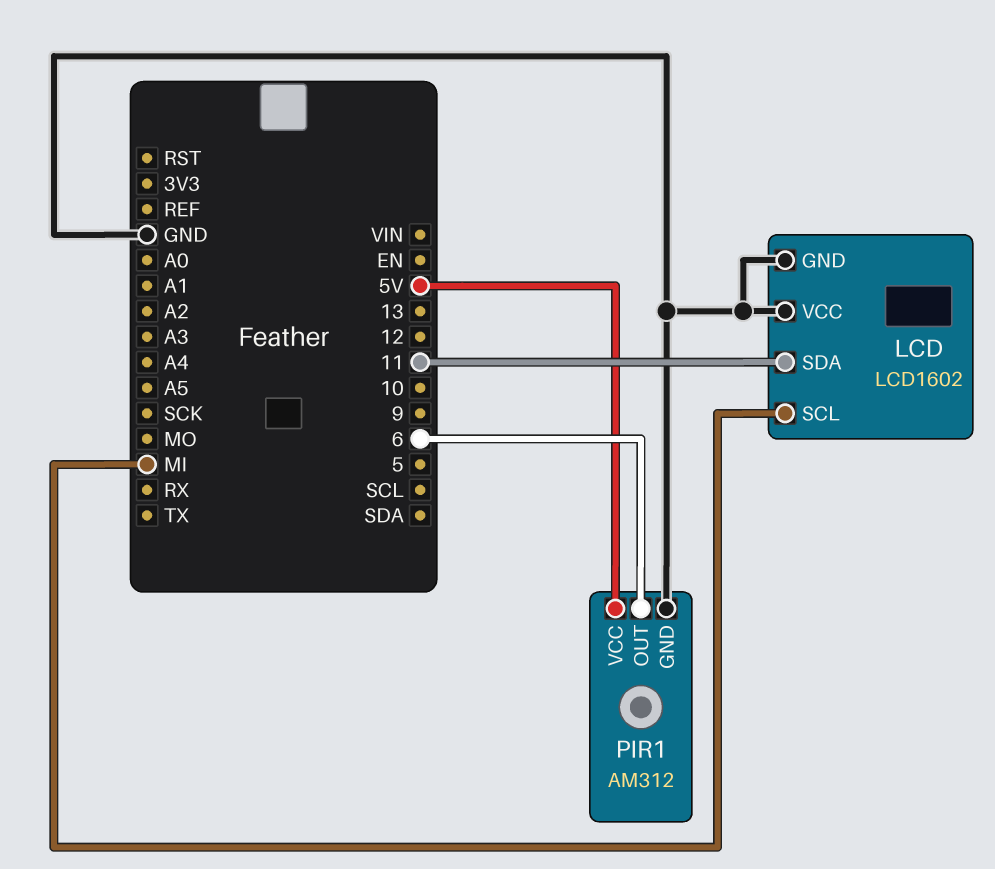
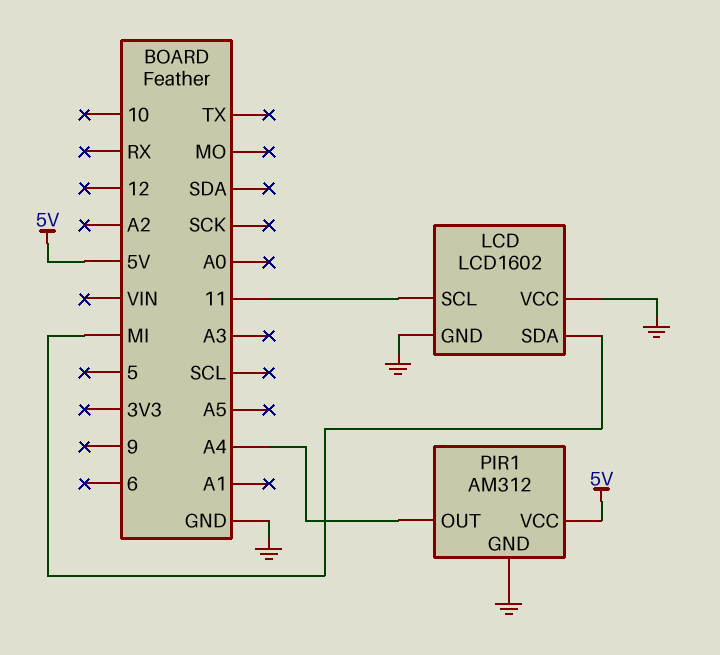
LCD pin SCL: MI -> 11
LCD pin SDA: 11 -> MI
PIR1 pin OUT: 6 -> A4

